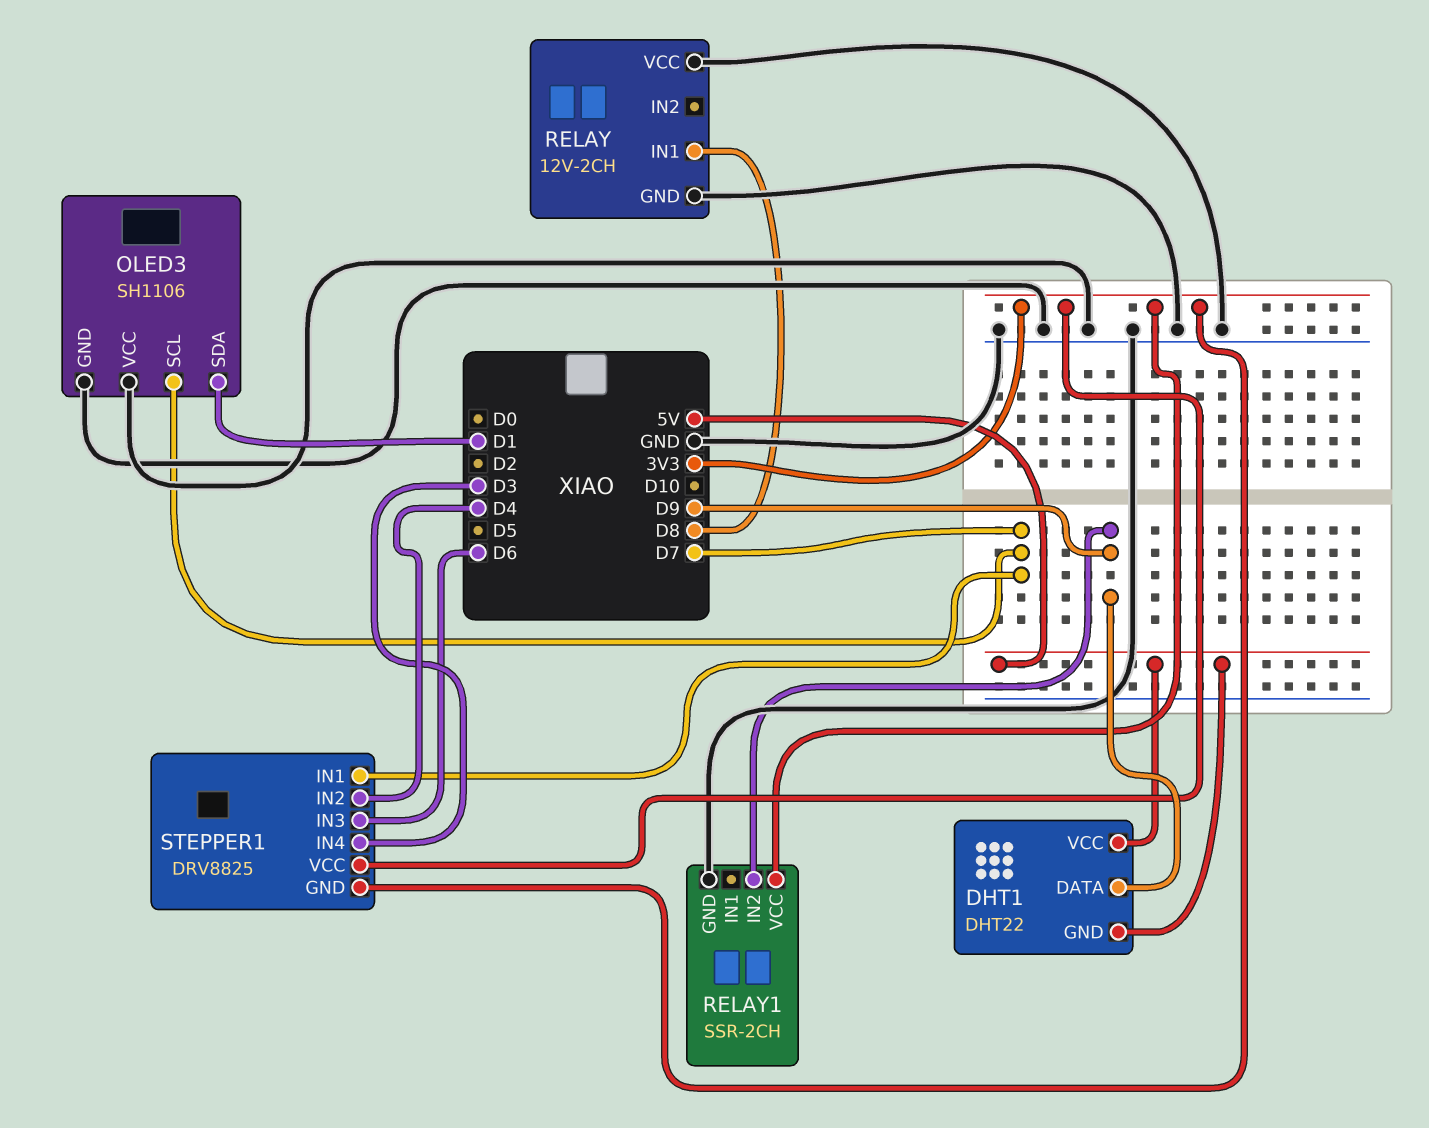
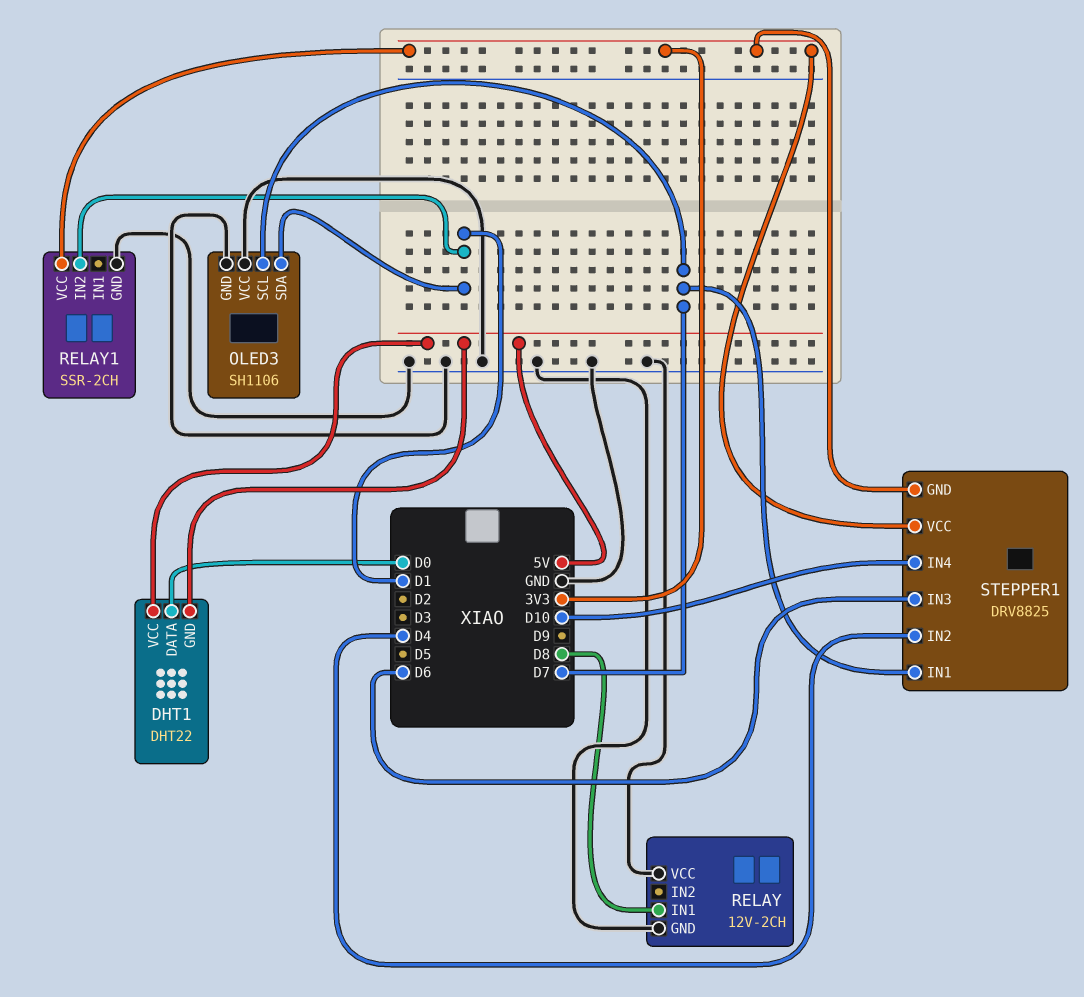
DHT1 pin DATA: D9 -> D0
RELAY1 pin IN2: D9 -> D1
STEPPER1 pin IN4: D3 -> D10

